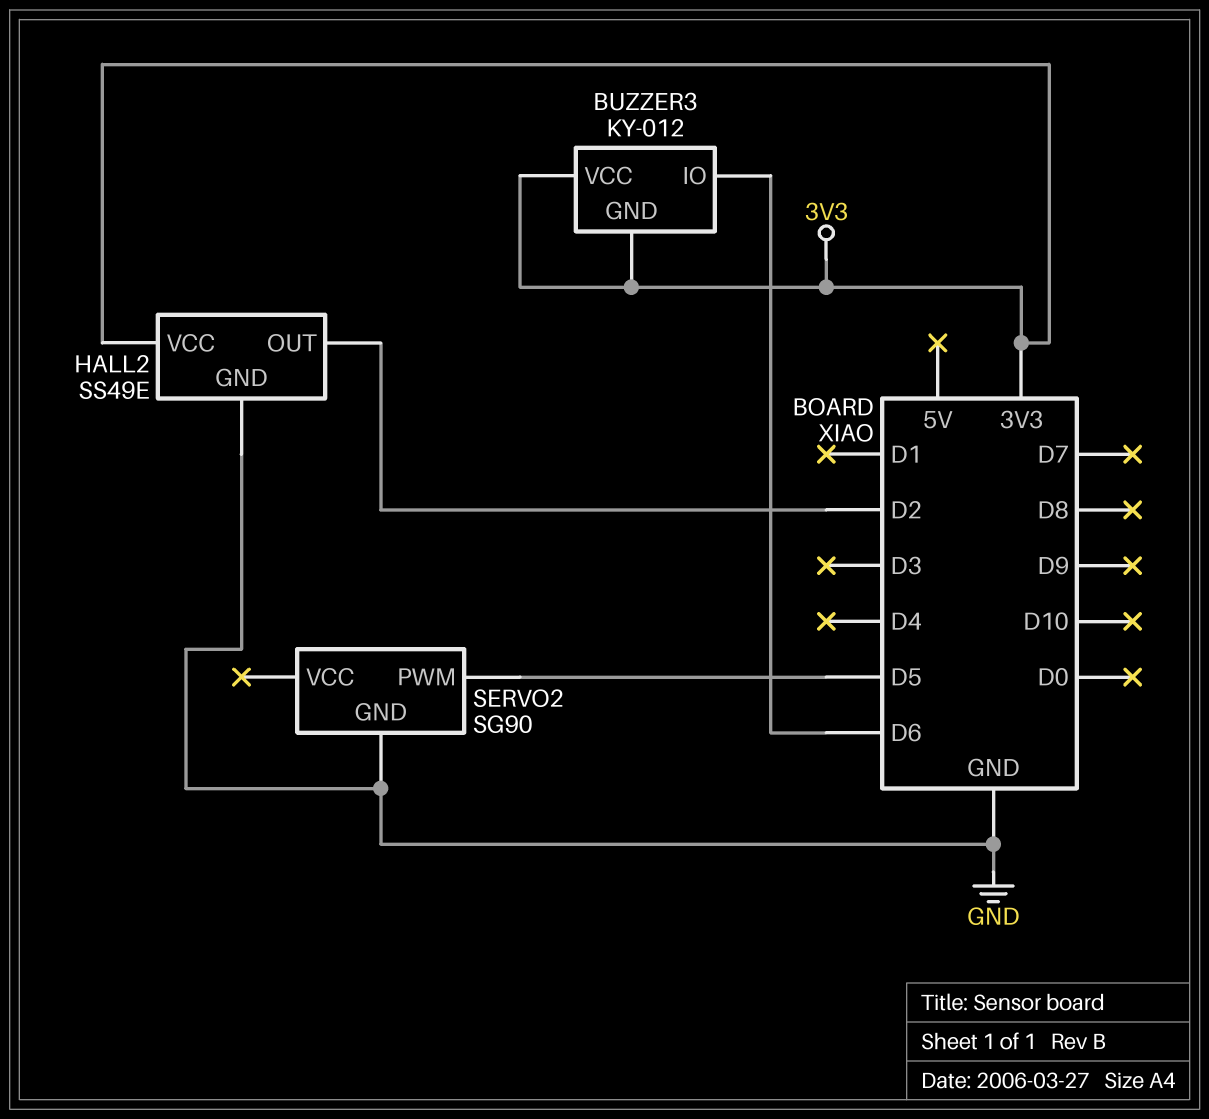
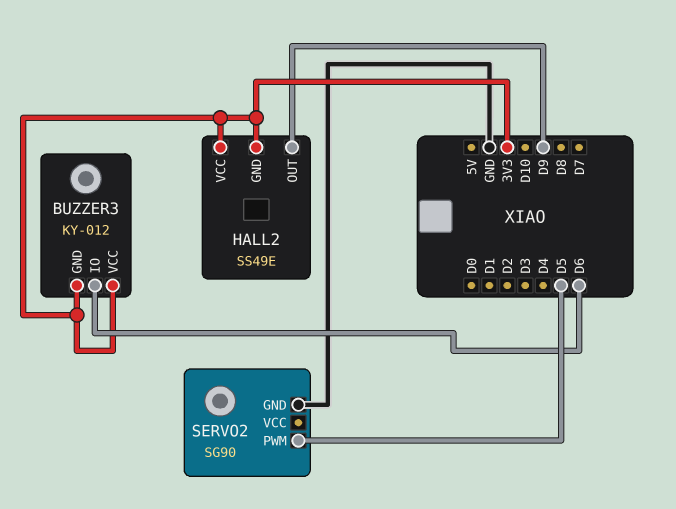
HALL2 pin GND: GND -> 3V3
HALL2 pin OUT: D2 -> D9

